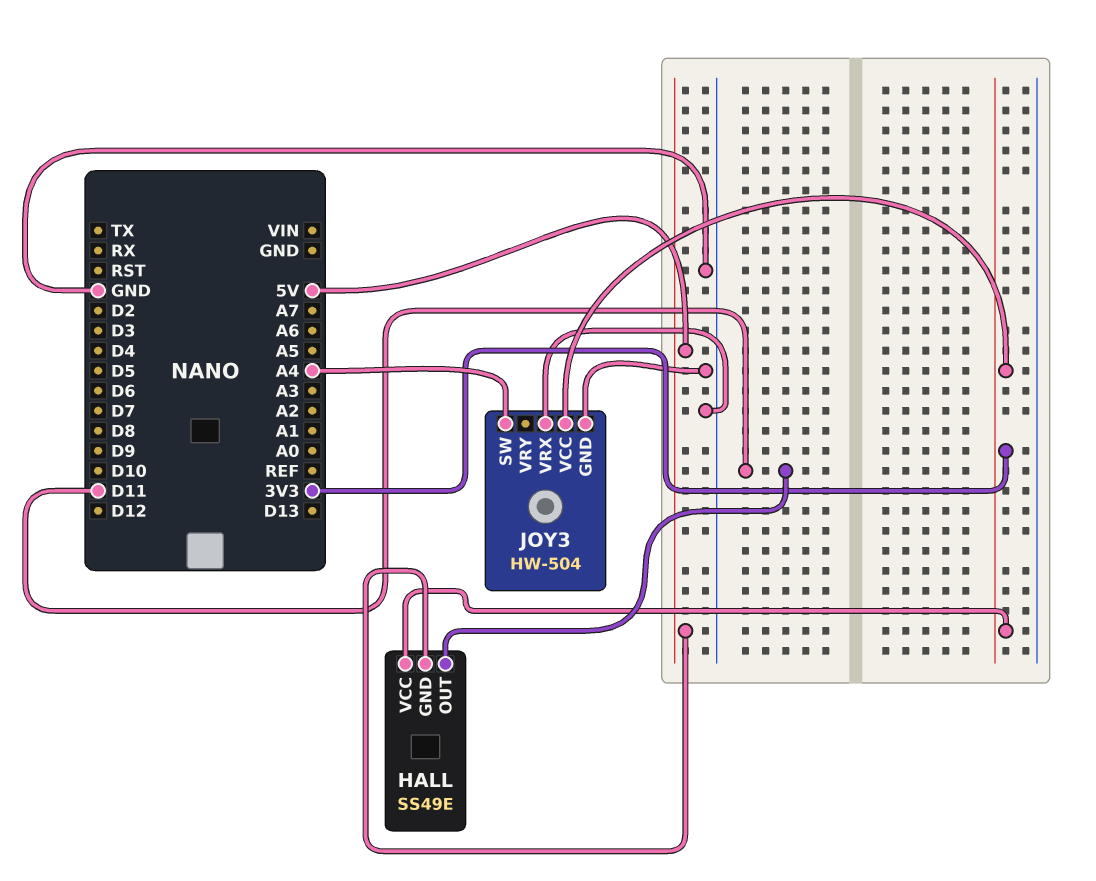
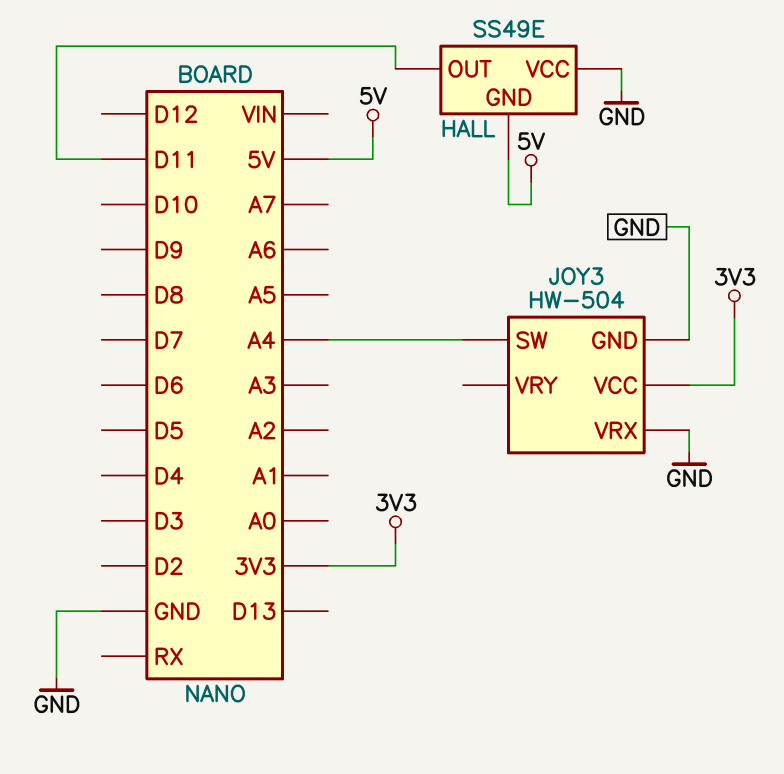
HALL pin VCC: 3V3 -> GND

